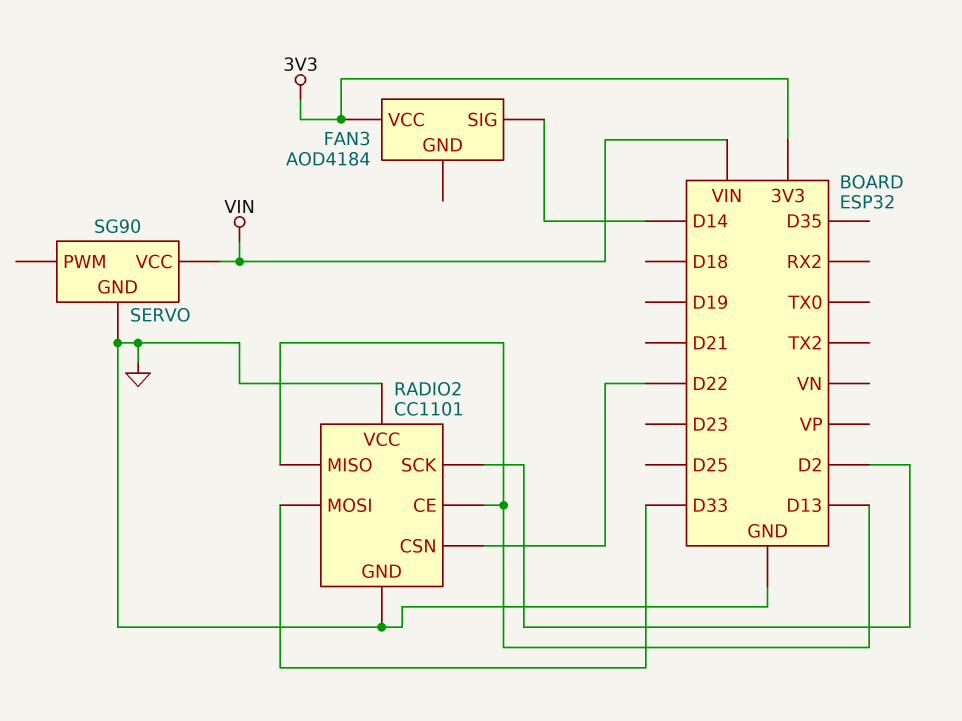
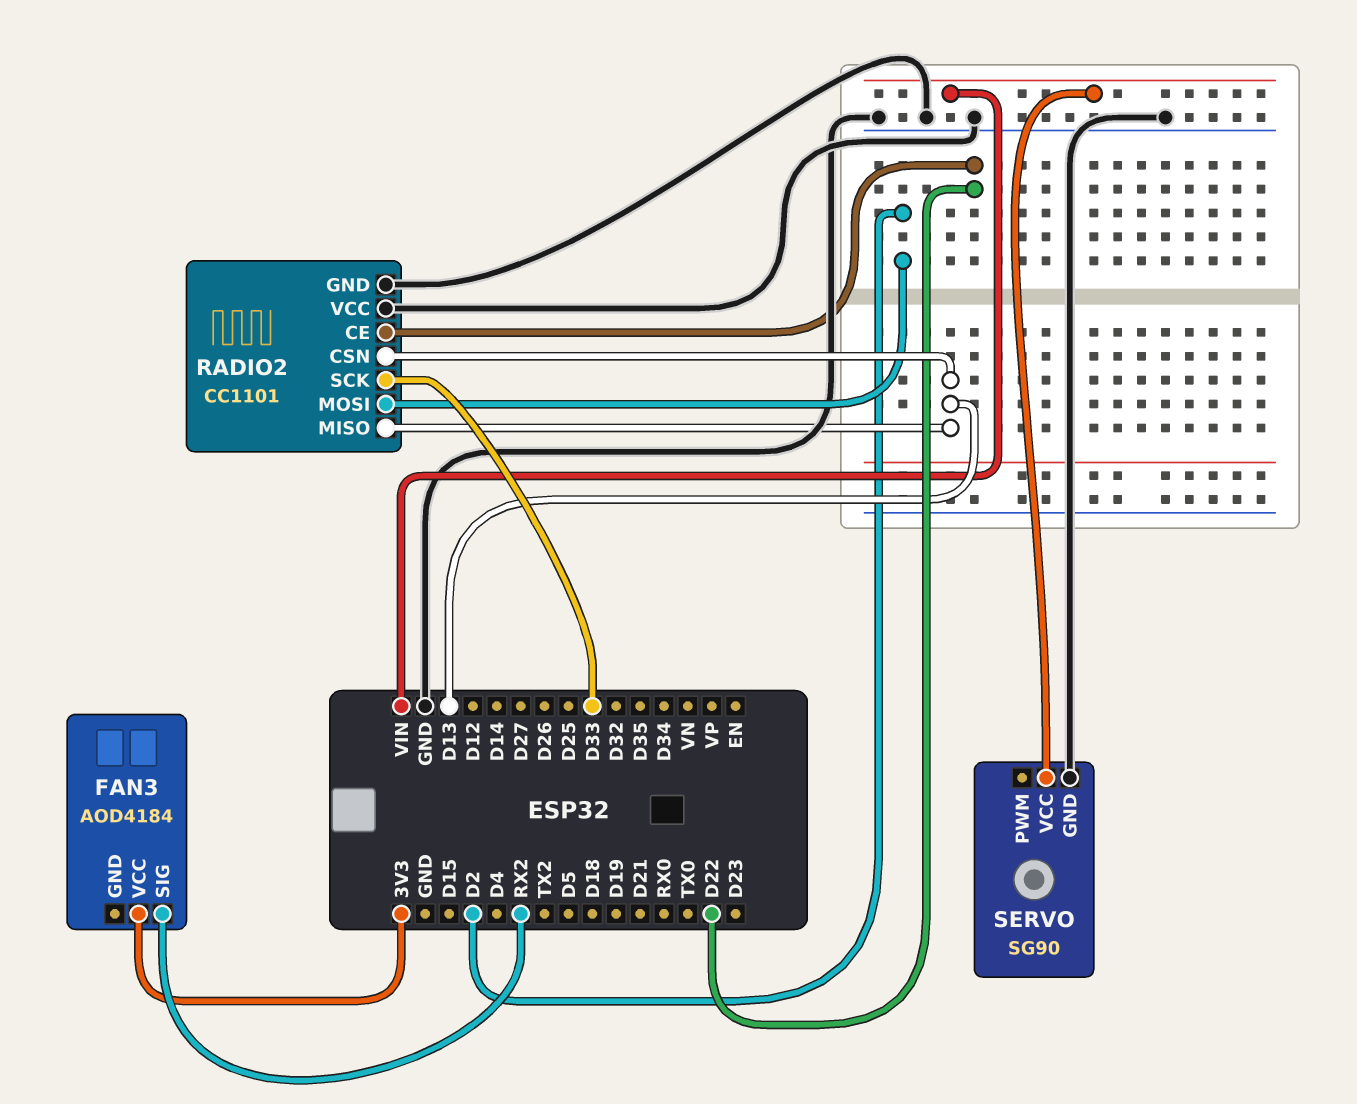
FAN3 pin SIG: D14 -> RX2
RADIO2 pin CE: D13 -> D22
RADIO2 pin CSN: D22 -> D13
RADIO2 pin MOSI: D33 -> D2
RADIO2 pin SCK: D2 -> D33

